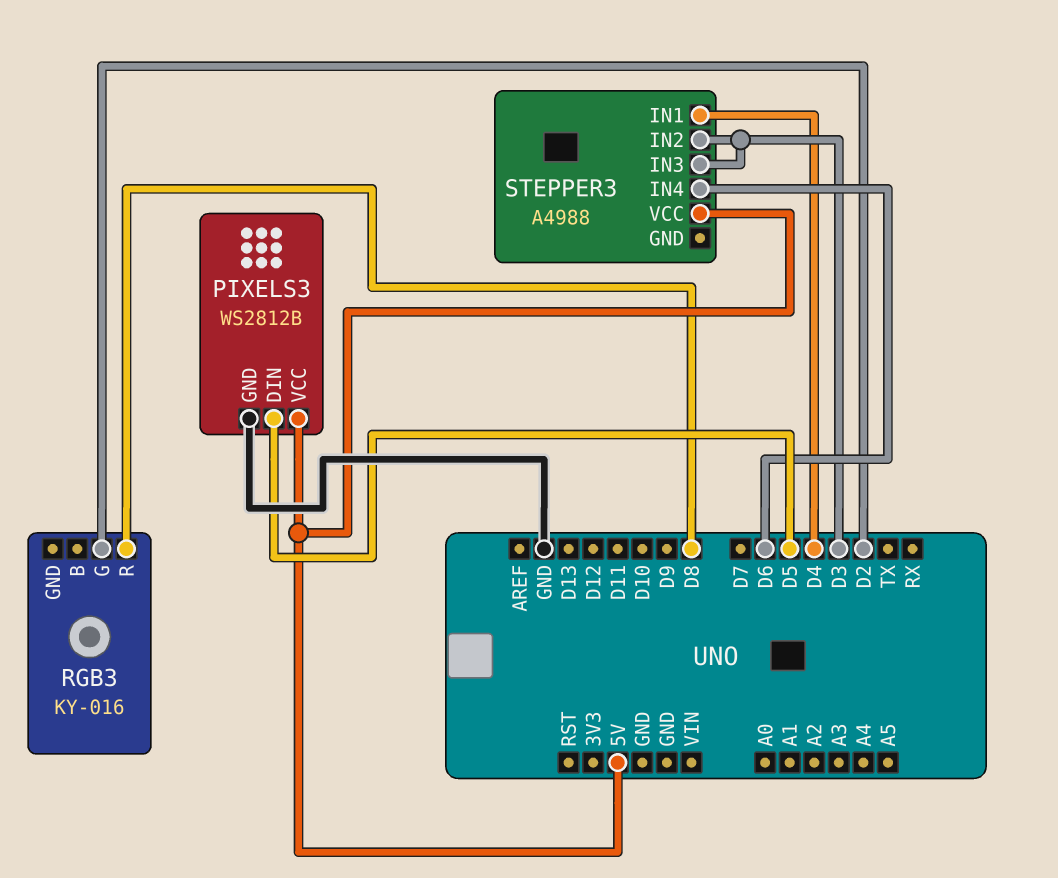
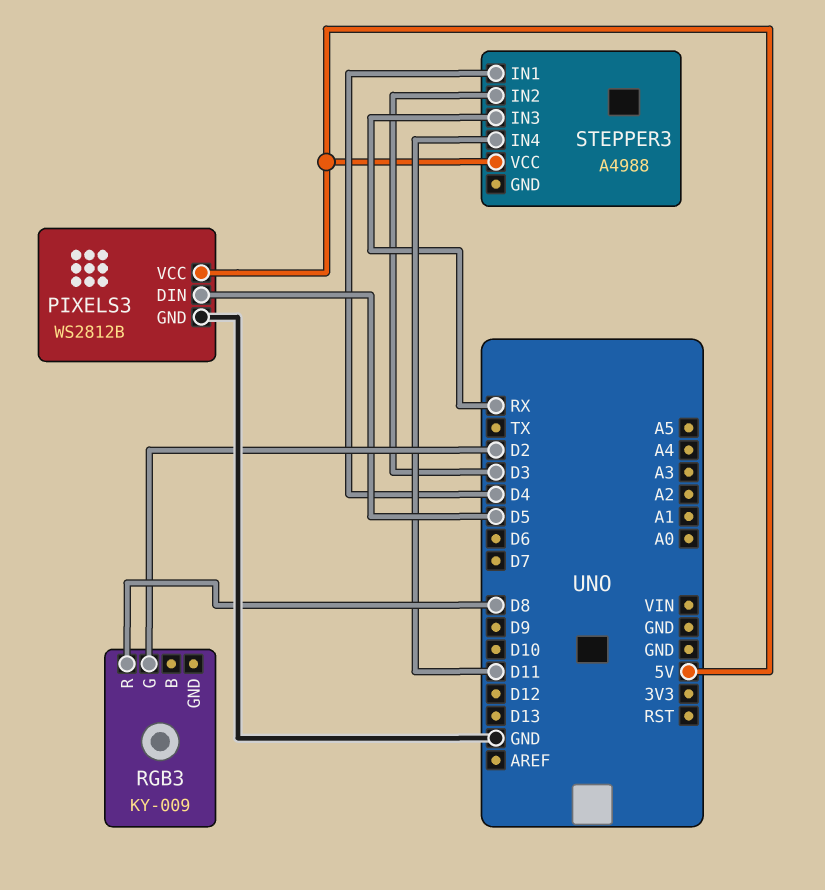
RGB3: KY-016 -> KY-009
STEPPER3 pin IN3: D3 -> RX
STEPPER3 pin IN4: D6 -> D11

